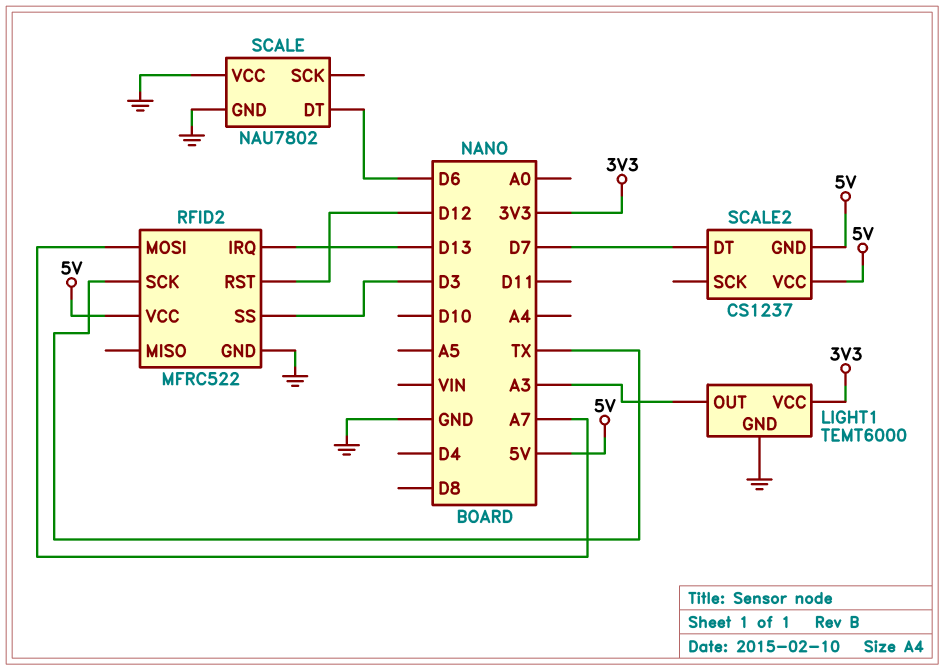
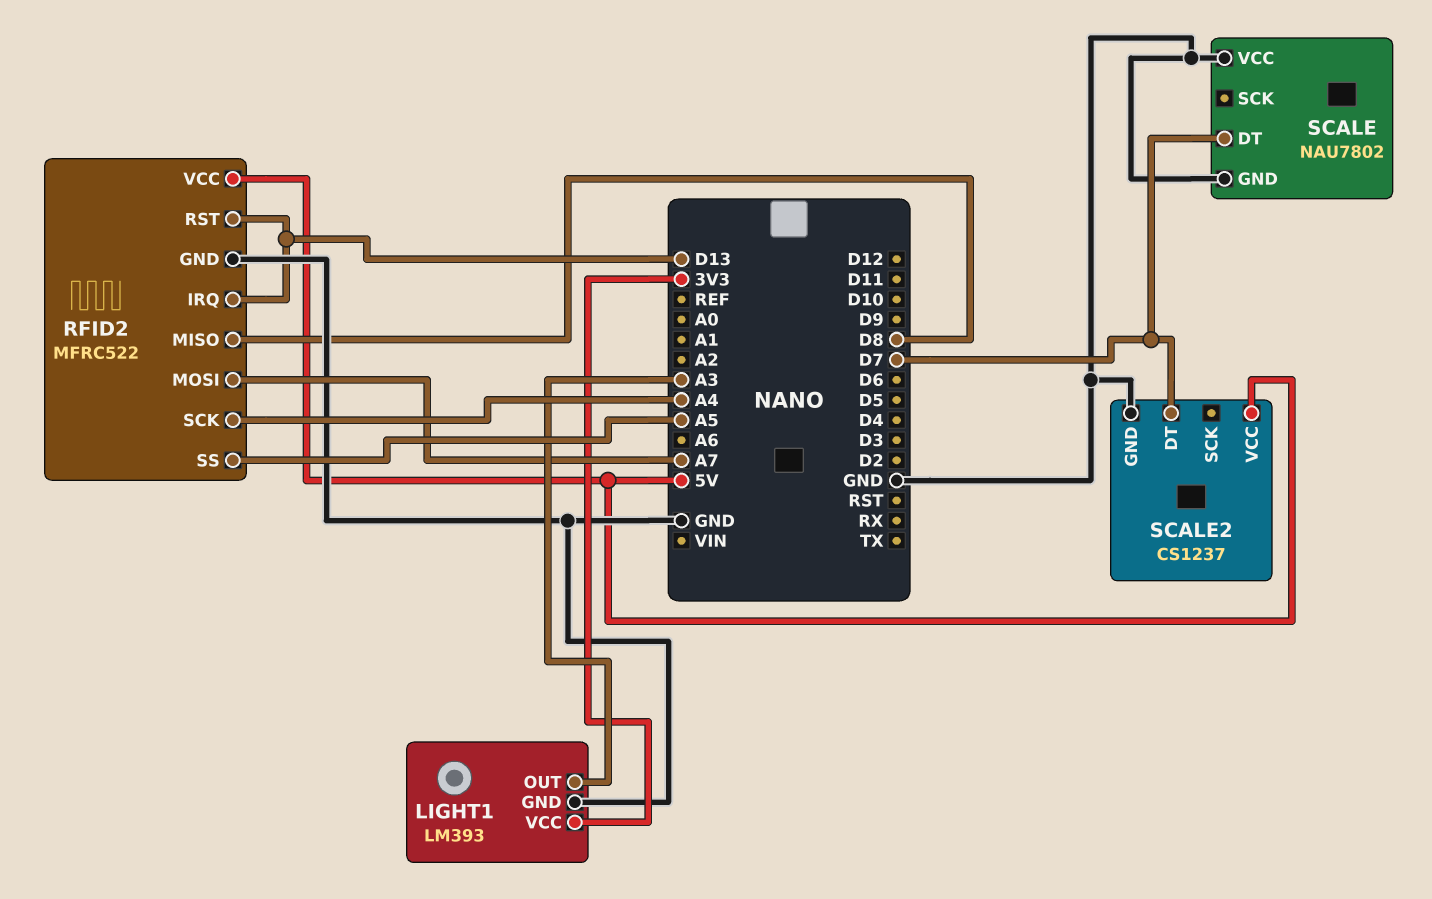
LIGHT1: TEMT6000 -> LM393
RFID2 pin MISO: none -> D8
RFID2 pin RST: D12 -> D13
RFID2 pin SCK: TX -> A4
RFID2 pin SS: D3 -> A5
SCALE pin DT: D6 -> D7
SCALE2 pin GND: 5V -> GND

